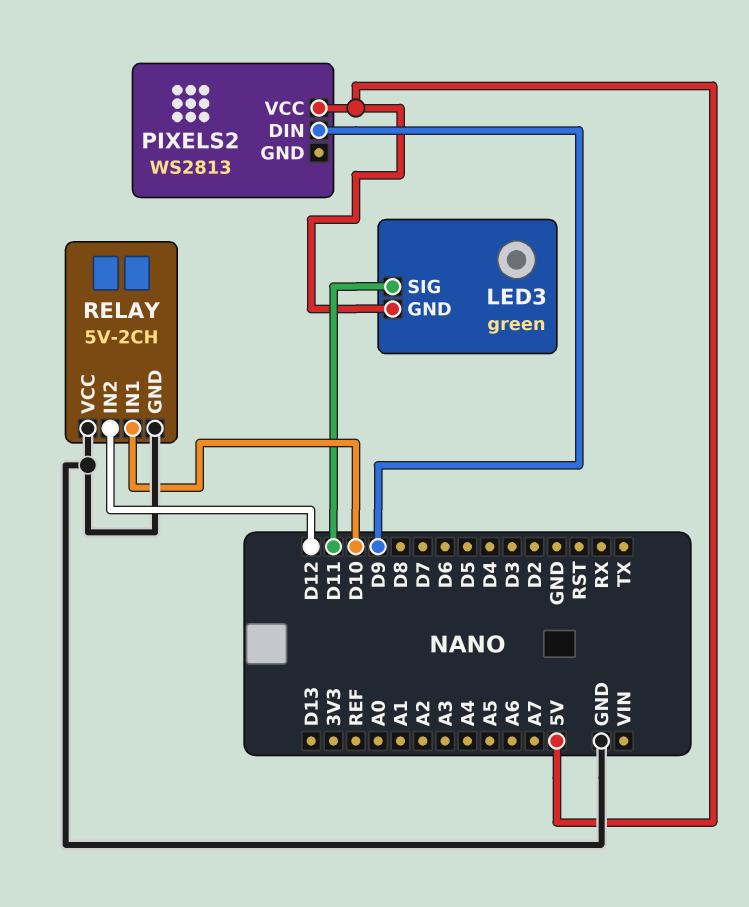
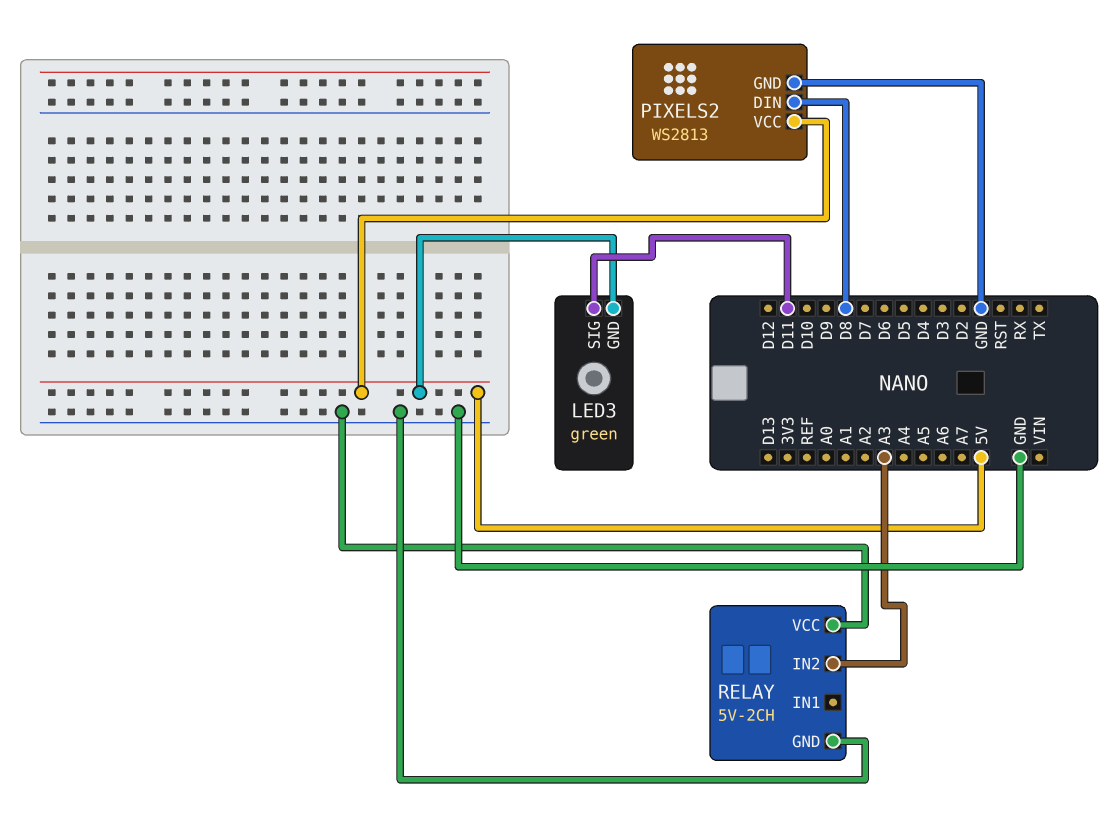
PIXELS2 pin DIN: D9 -> D8
PIXELS2 pin GND: none -> GND
RELAY pin IN1: D10 -> none
RELAY pin IN2: D12 -> A3

